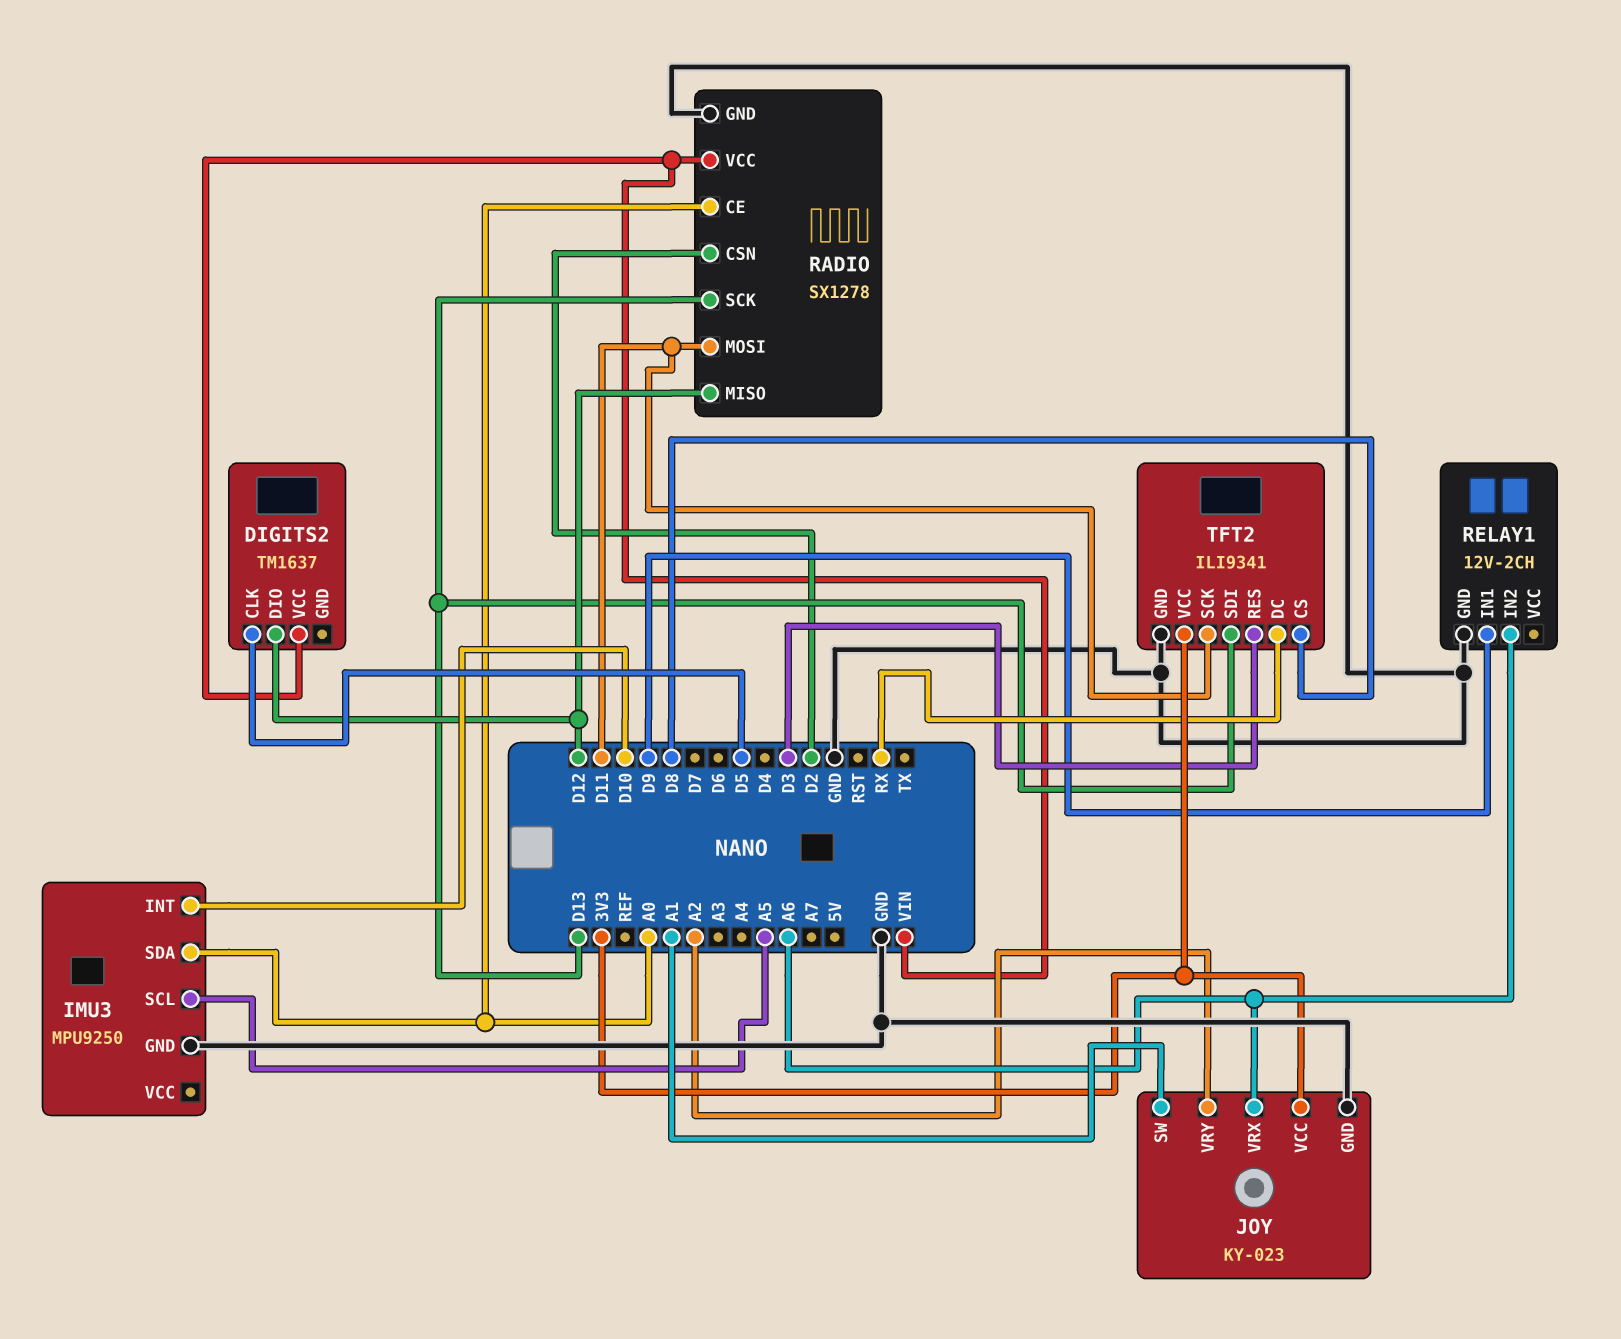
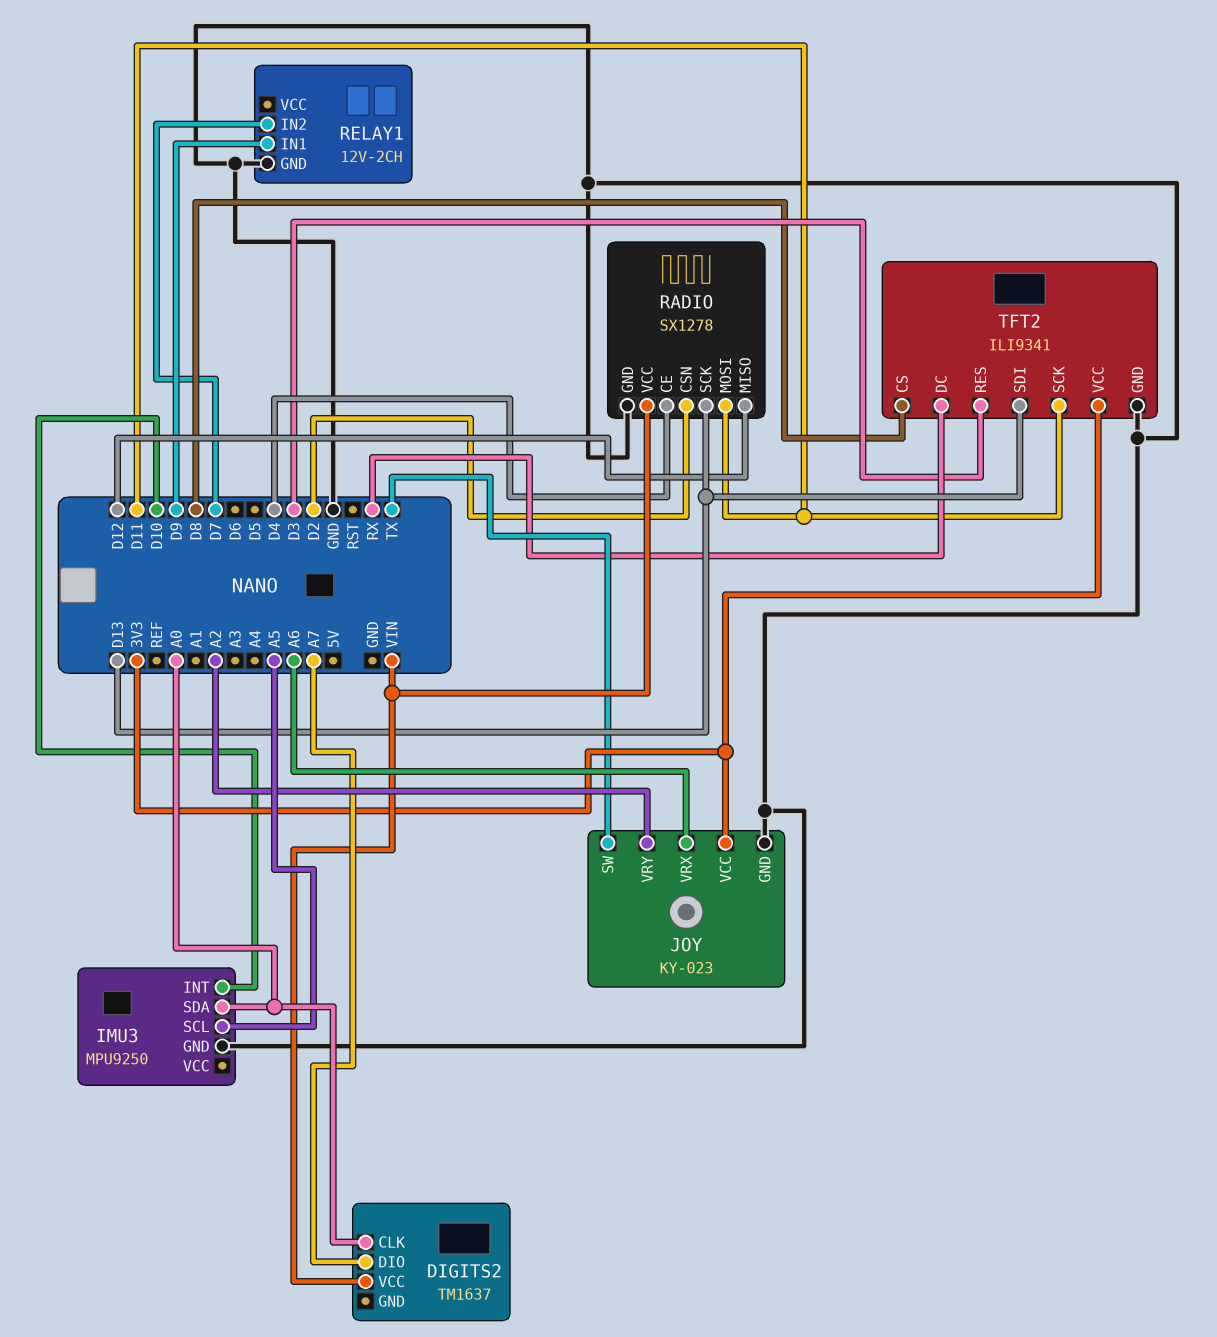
DIGITS2 pin CLK: D5 -> A0
DIGITS2 pin DIO: D12 -> A7
JOY pin SW: A1 -> TX
RADIO pin CE: A0 -> D4
RELAY1 pin IN2: A6 -> D7

